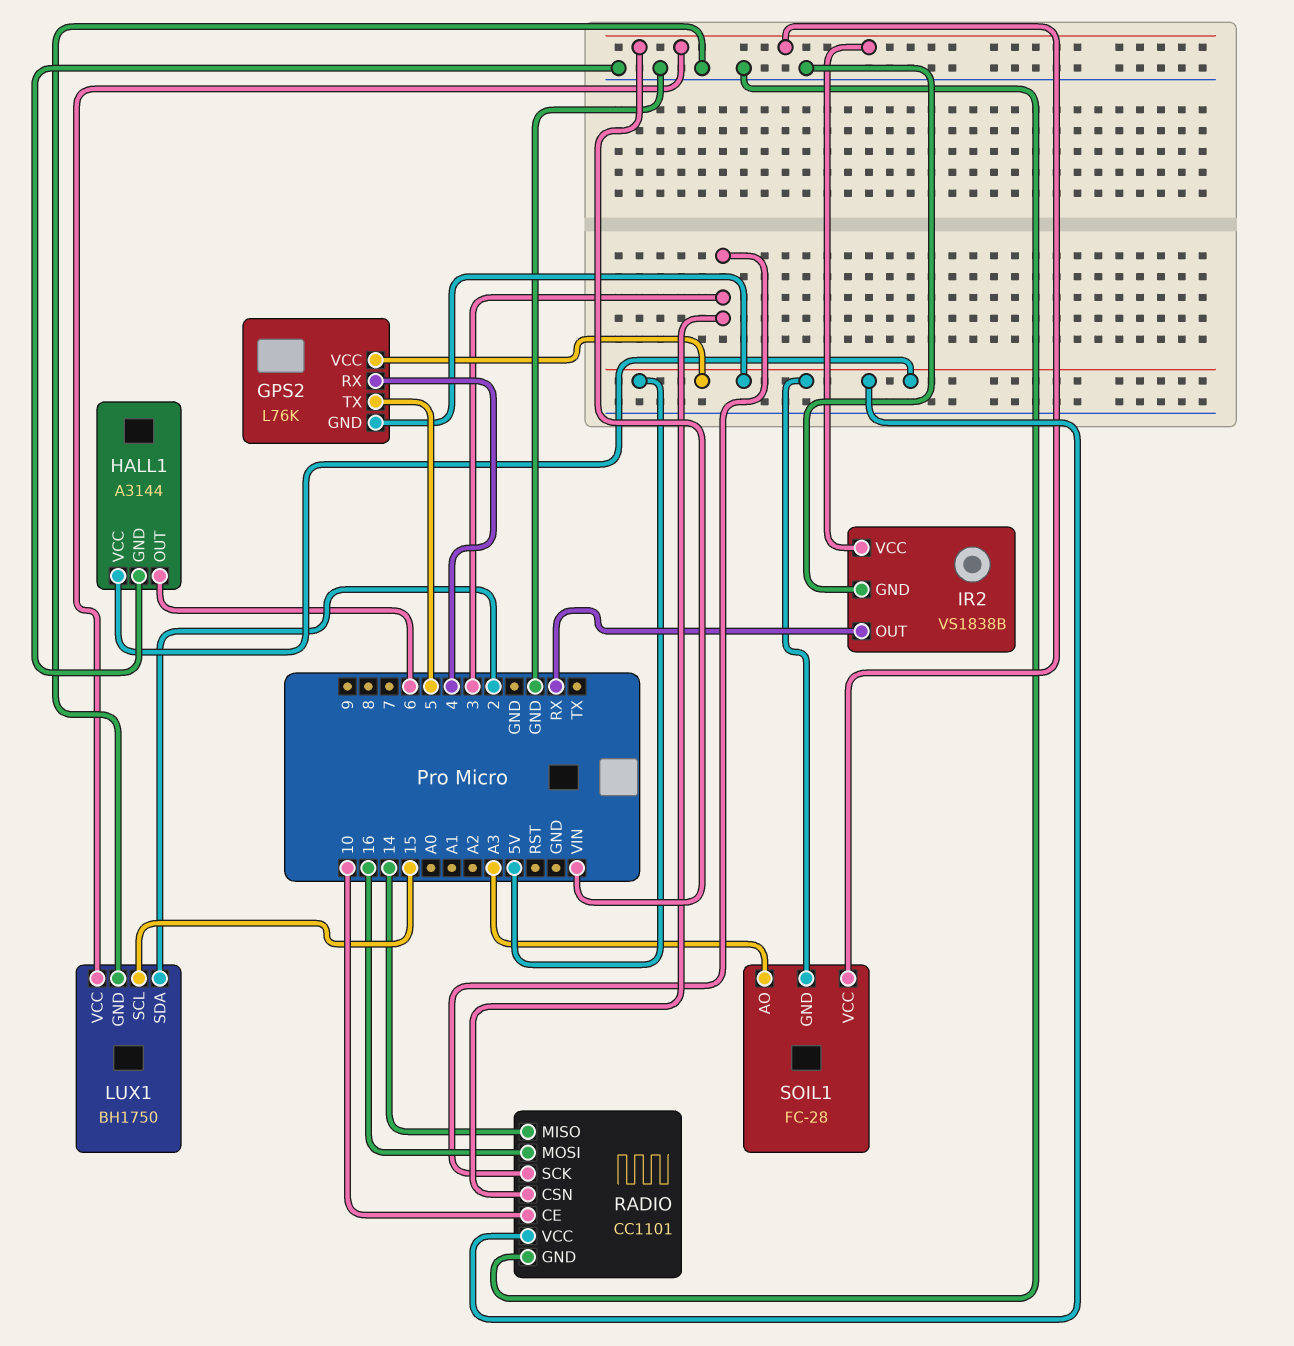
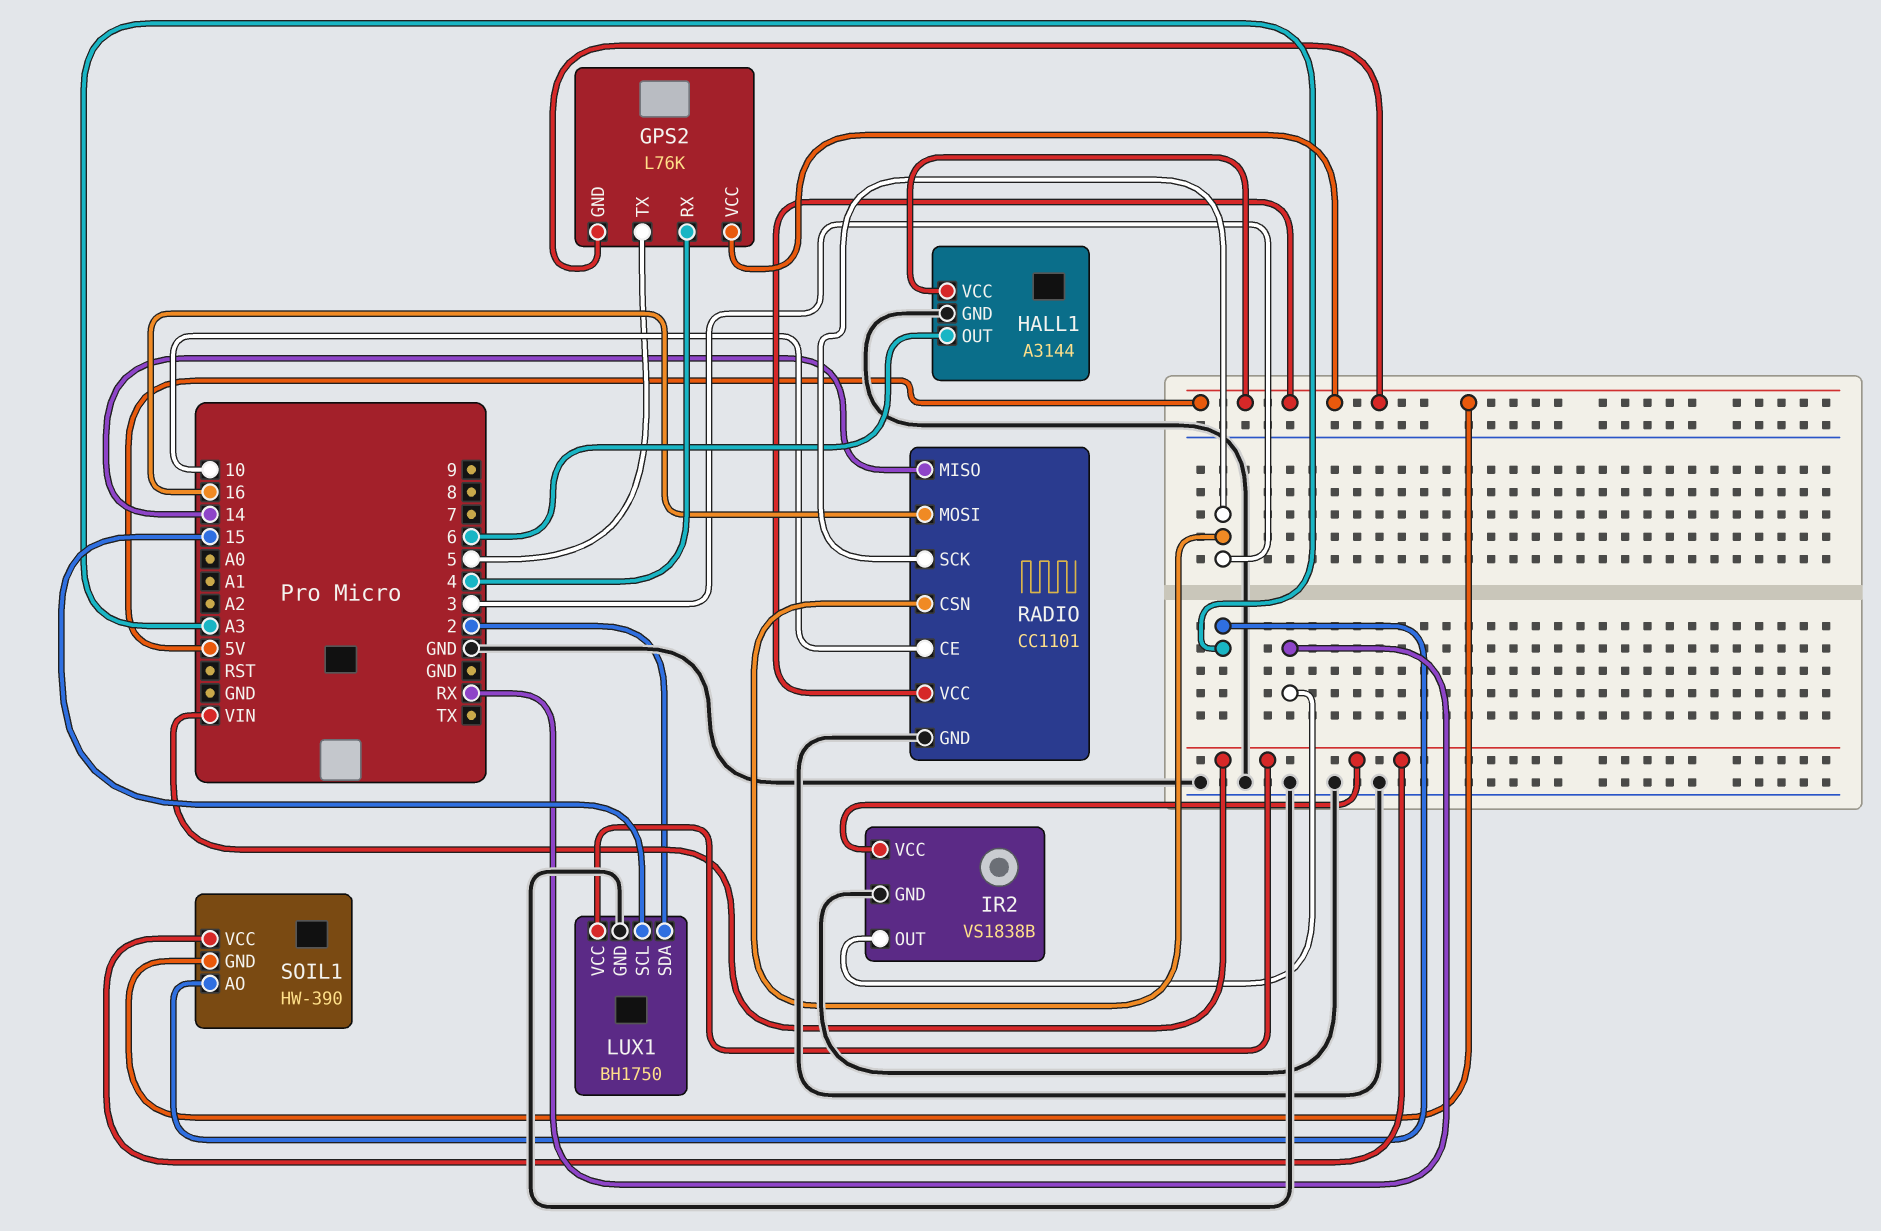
SOIL1: FC-28 -> HW-390

